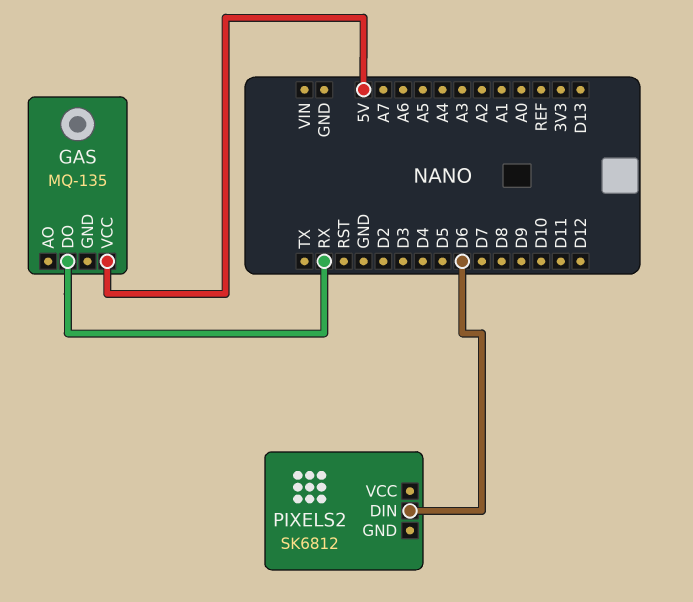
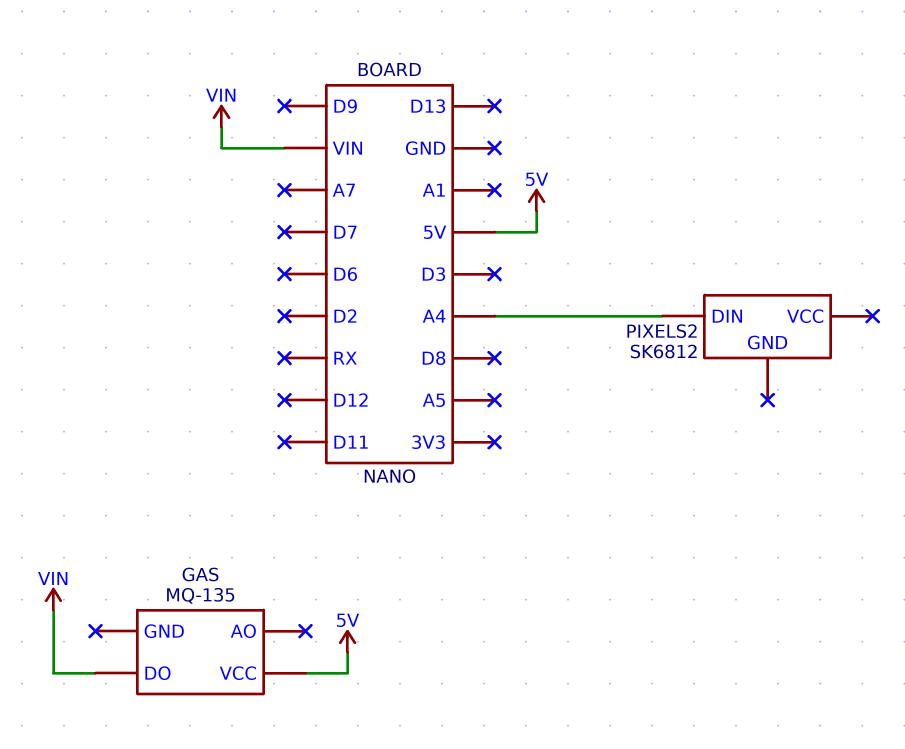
GAS pin DO: RX -> VIN
PIXELS2 pin DIN: D6 -> A4

